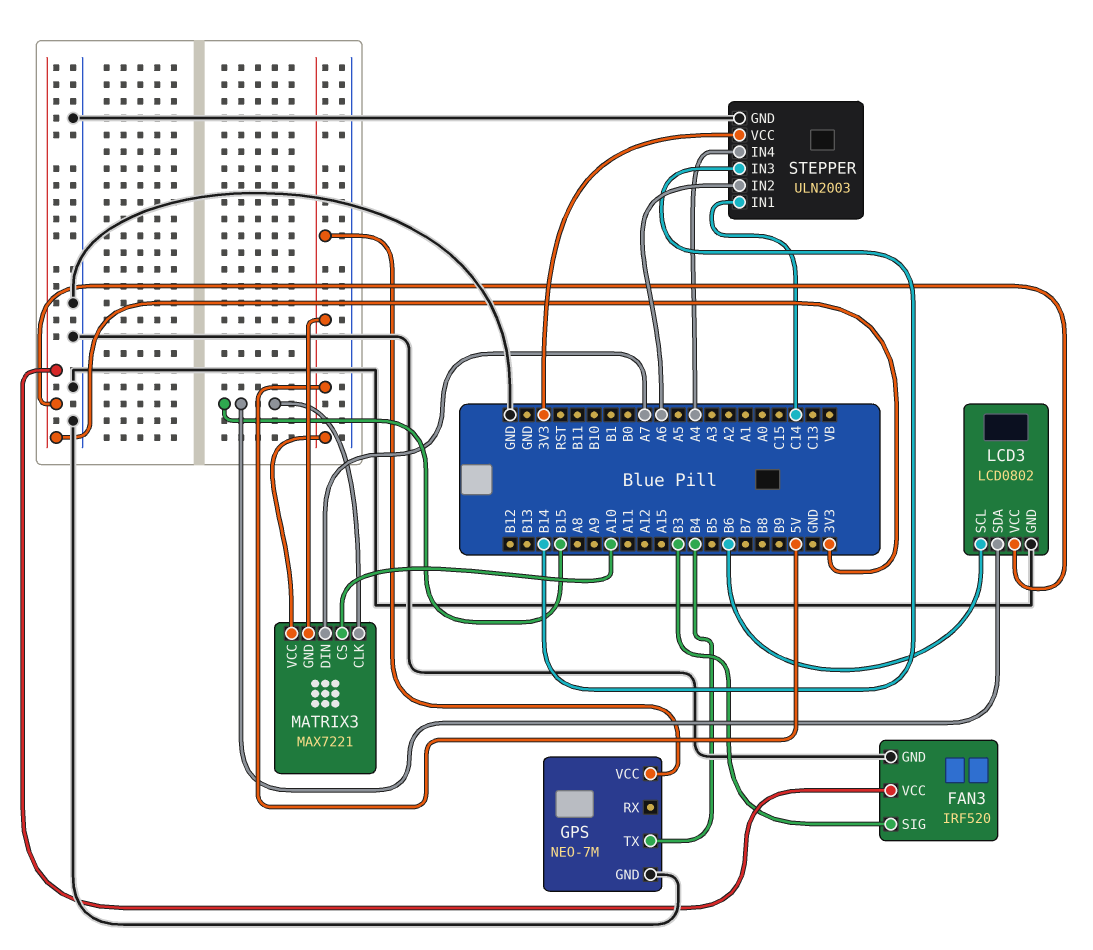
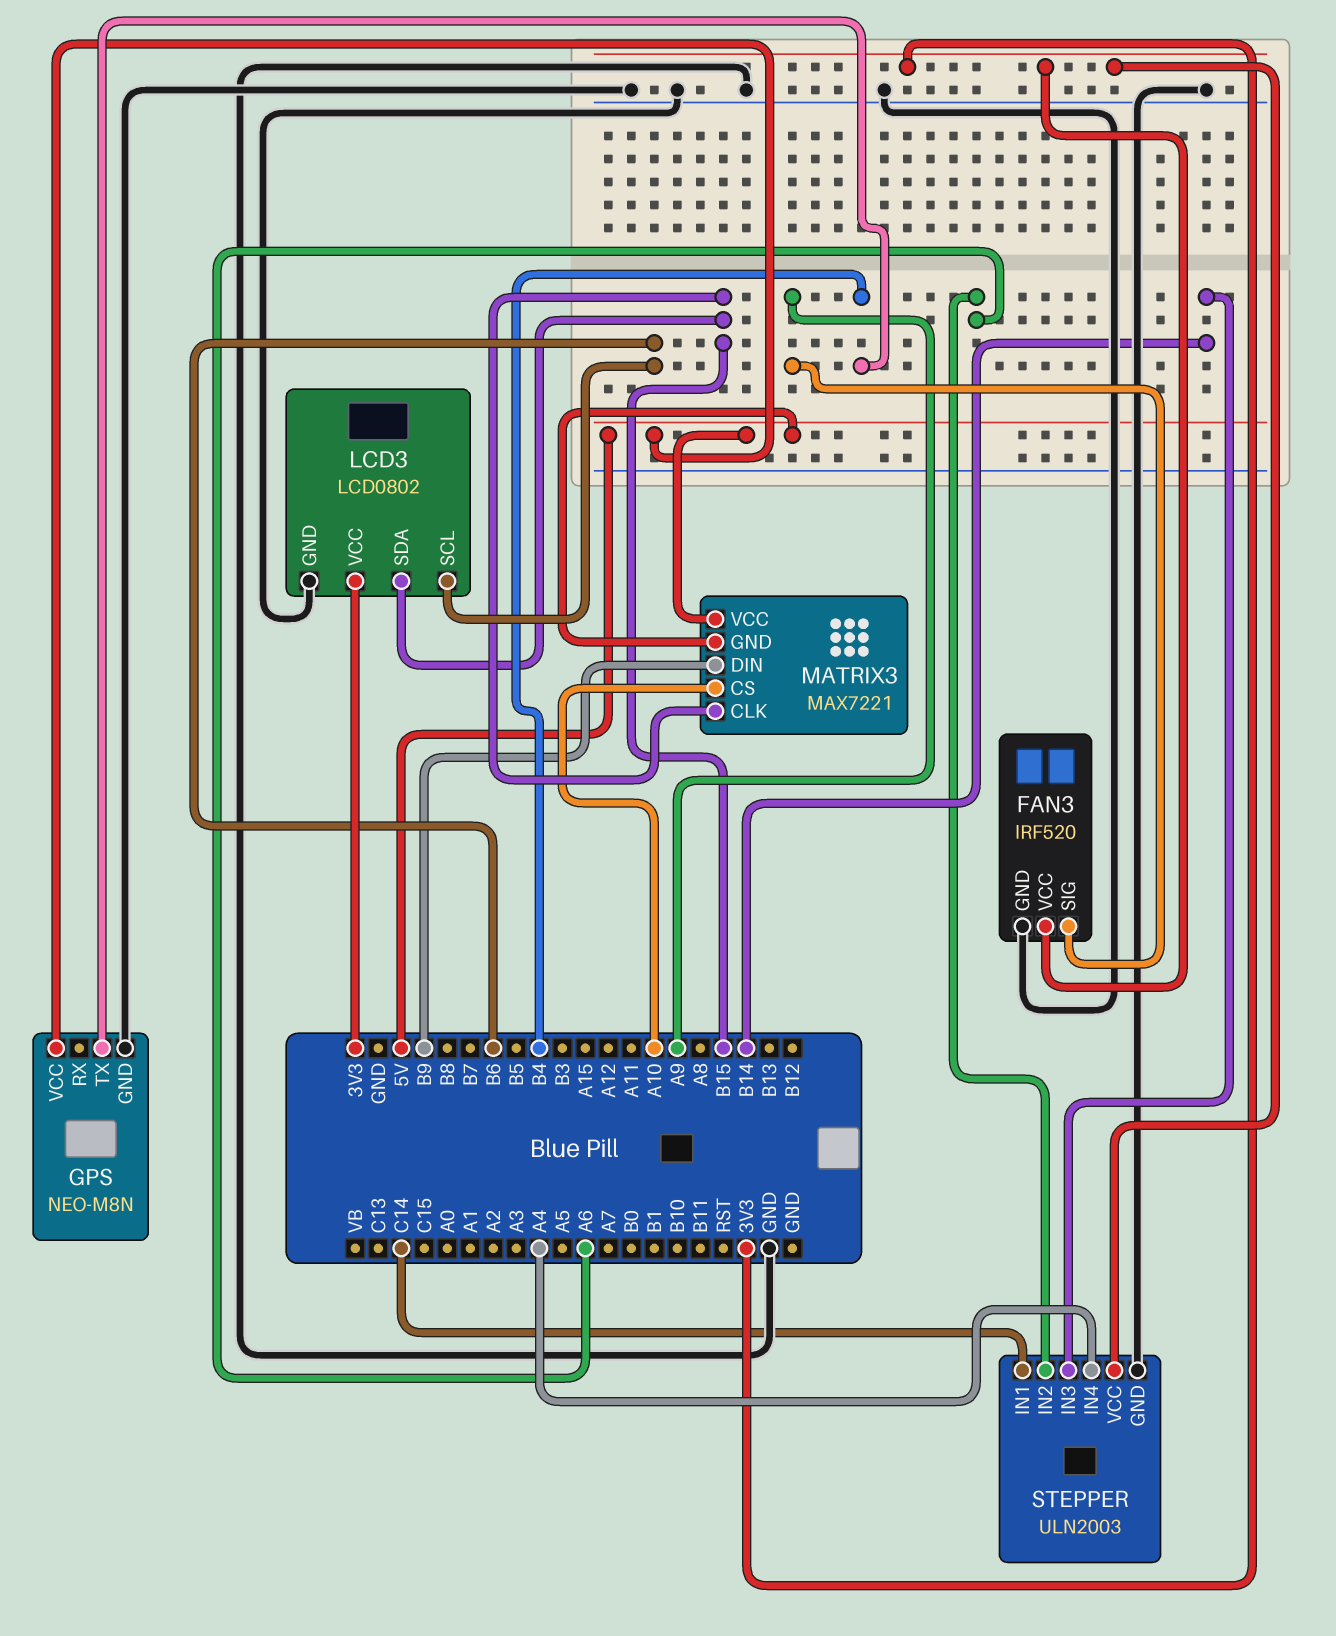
FAN3 pin SIG: B3 -> A9
GPS: NEO-7M -> NEO-M8N
MATRIX3 pin DIN: A7 -> B9

